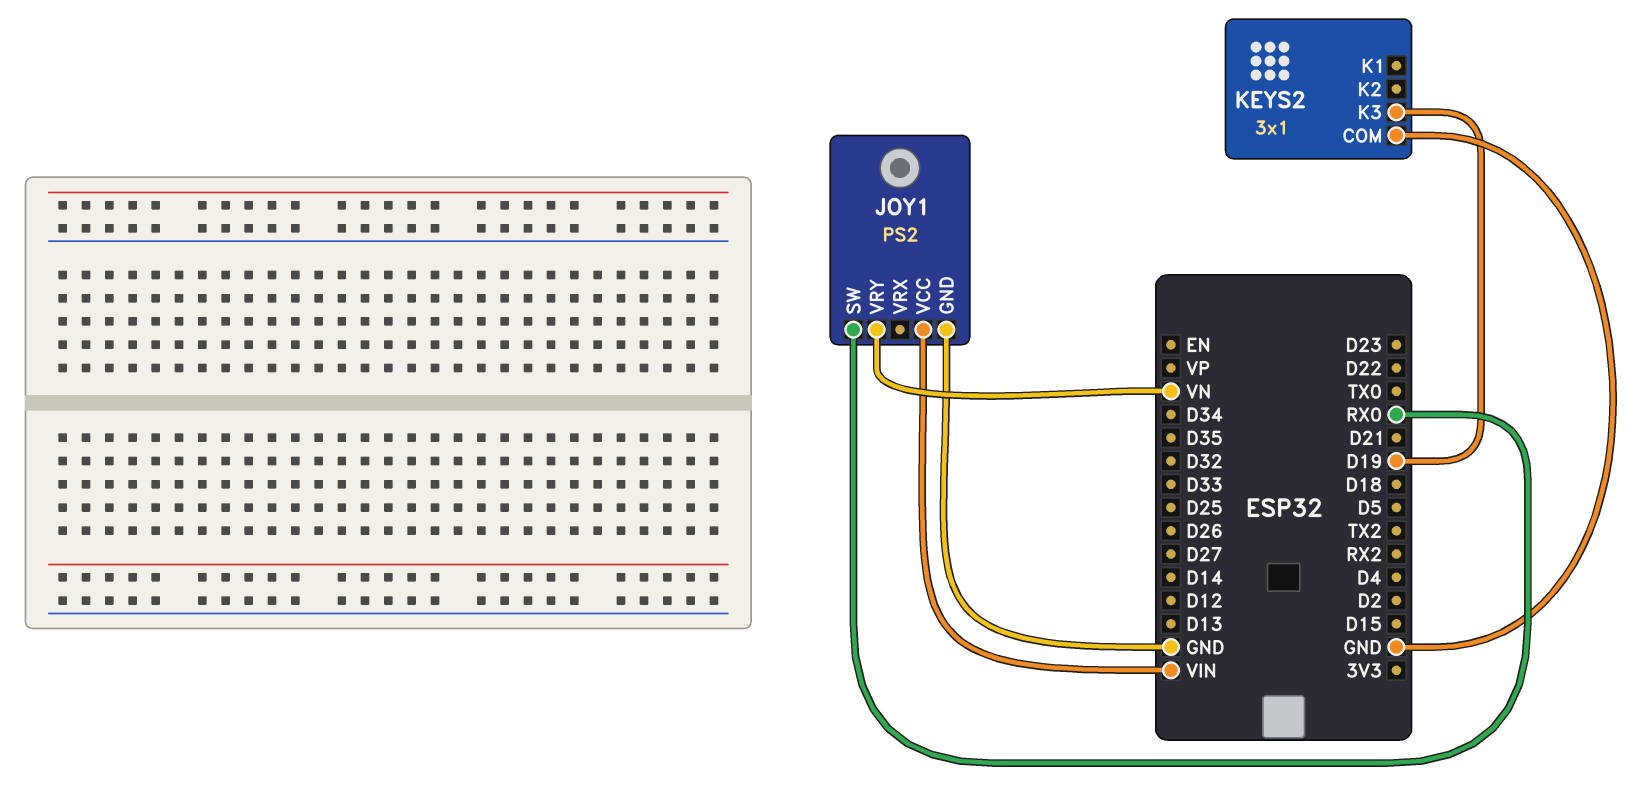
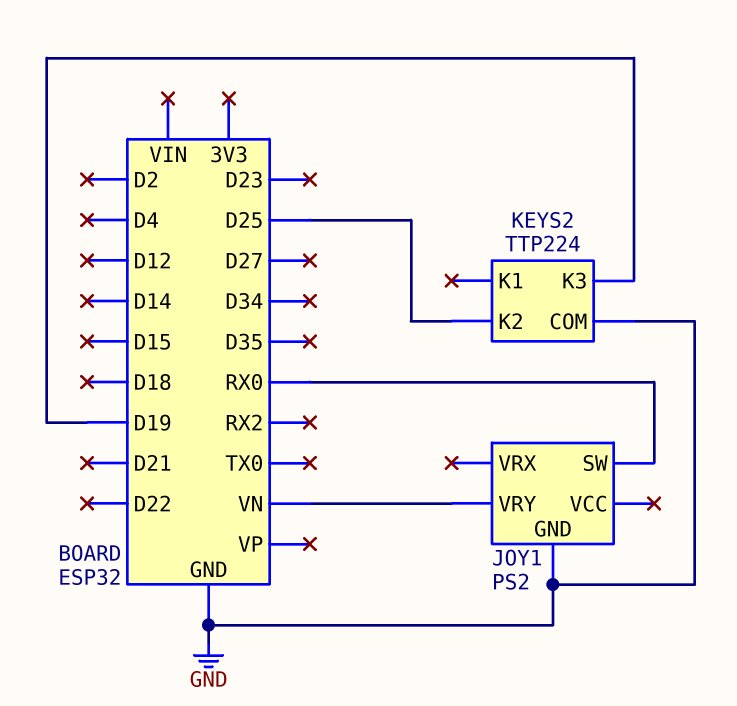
JOY1 pin VCC: VIN -> none
KEYS2: 3x1 -> TTP224
KEYS2 pin K2: none -> D25

